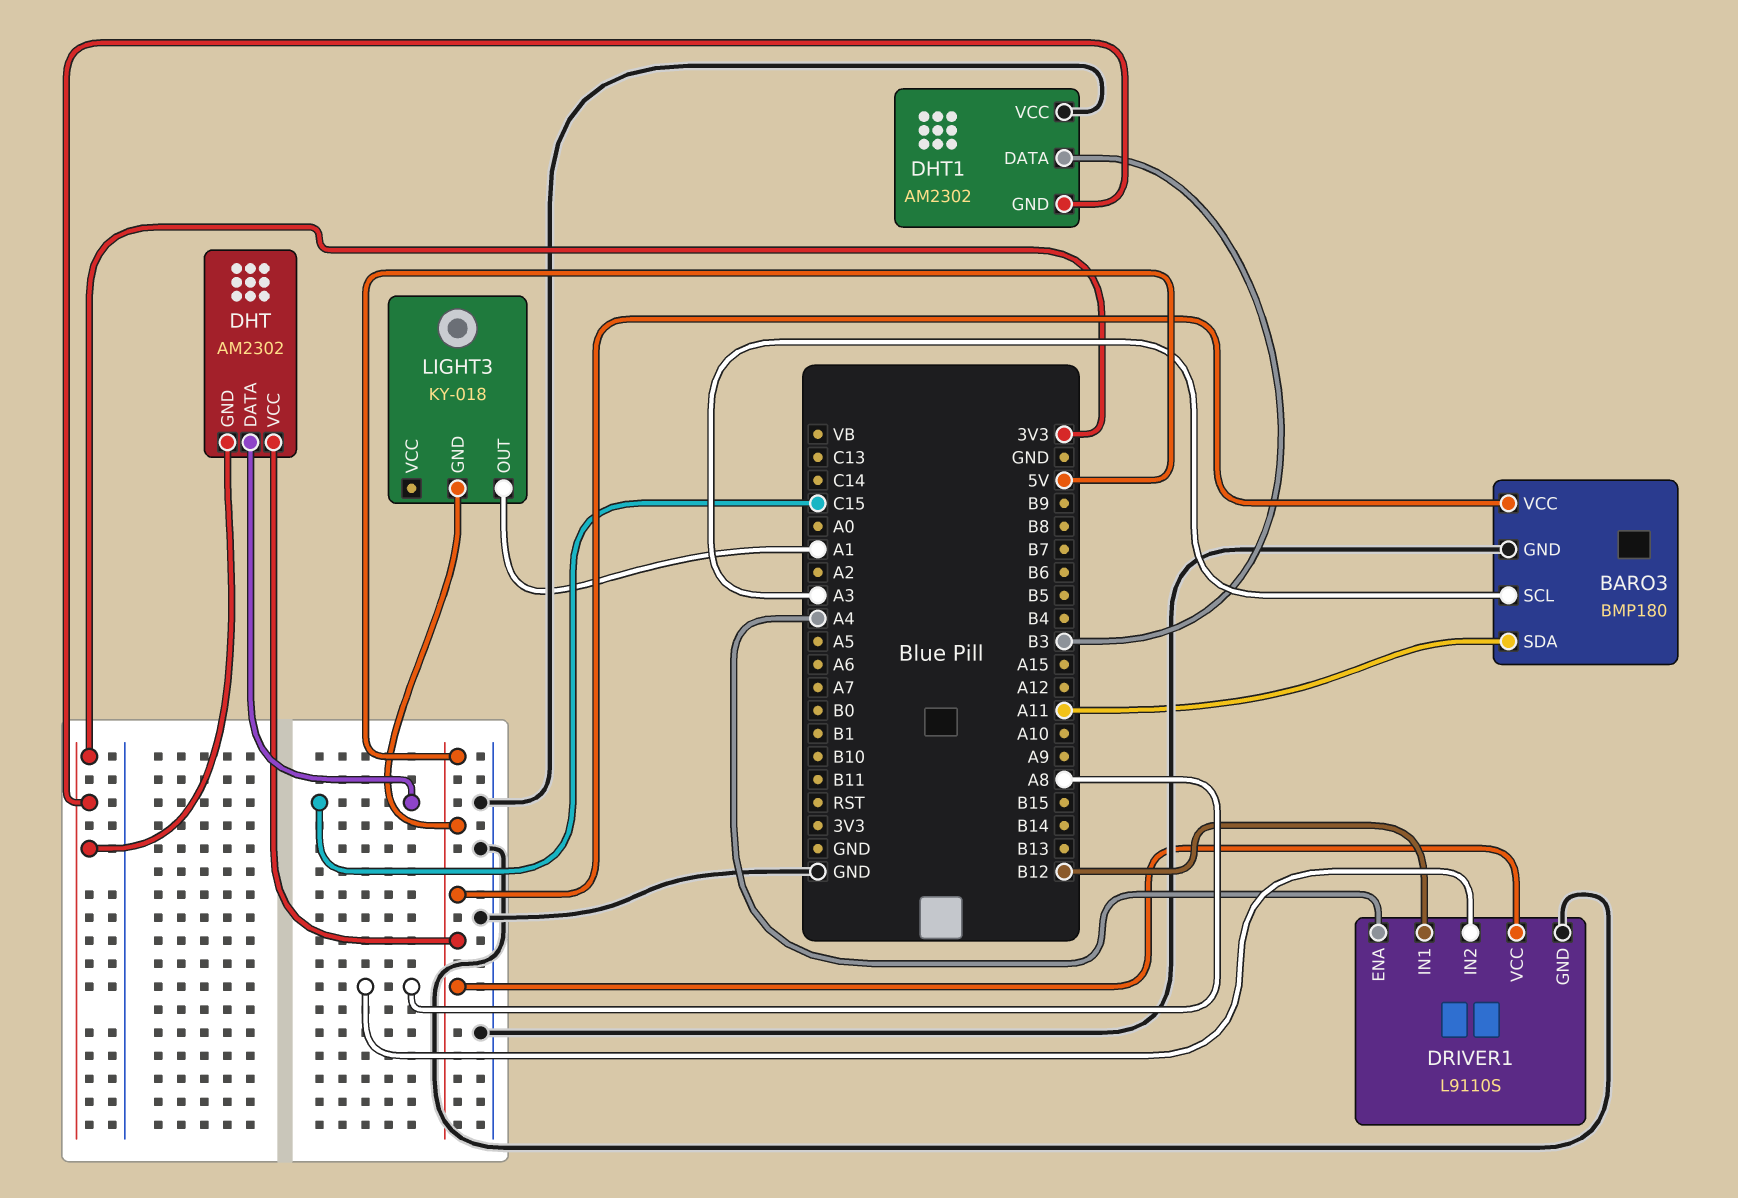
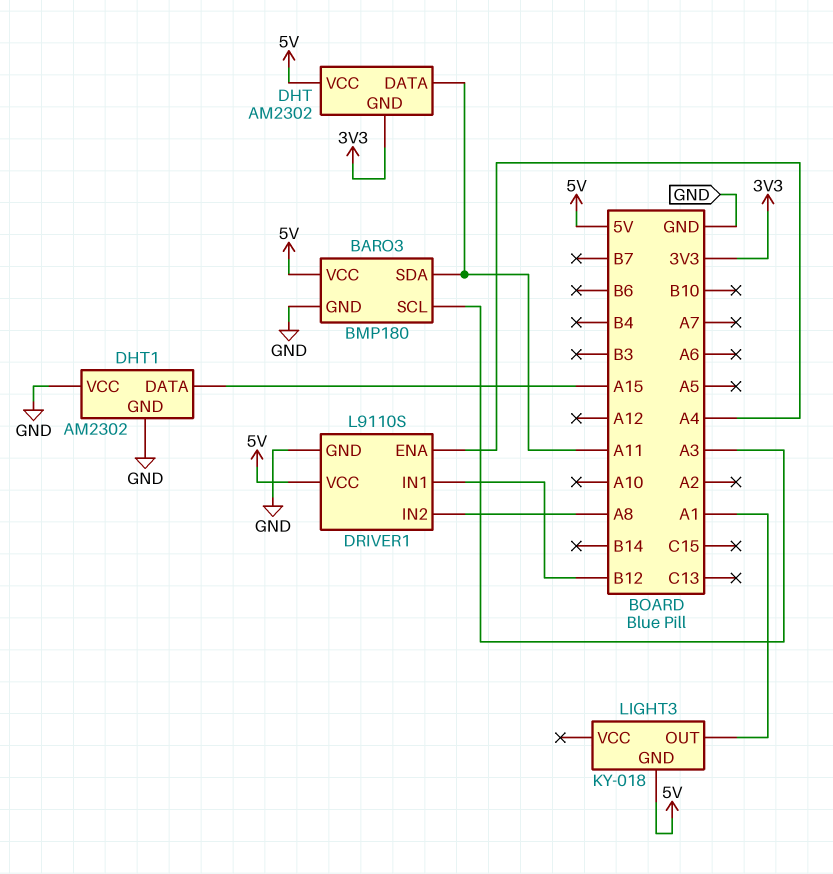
DHT pin DATA: C15 -> A11
DHT1 pin DATA: B3 -> A15
DHT1 pin GND: 3V3 -> GND

